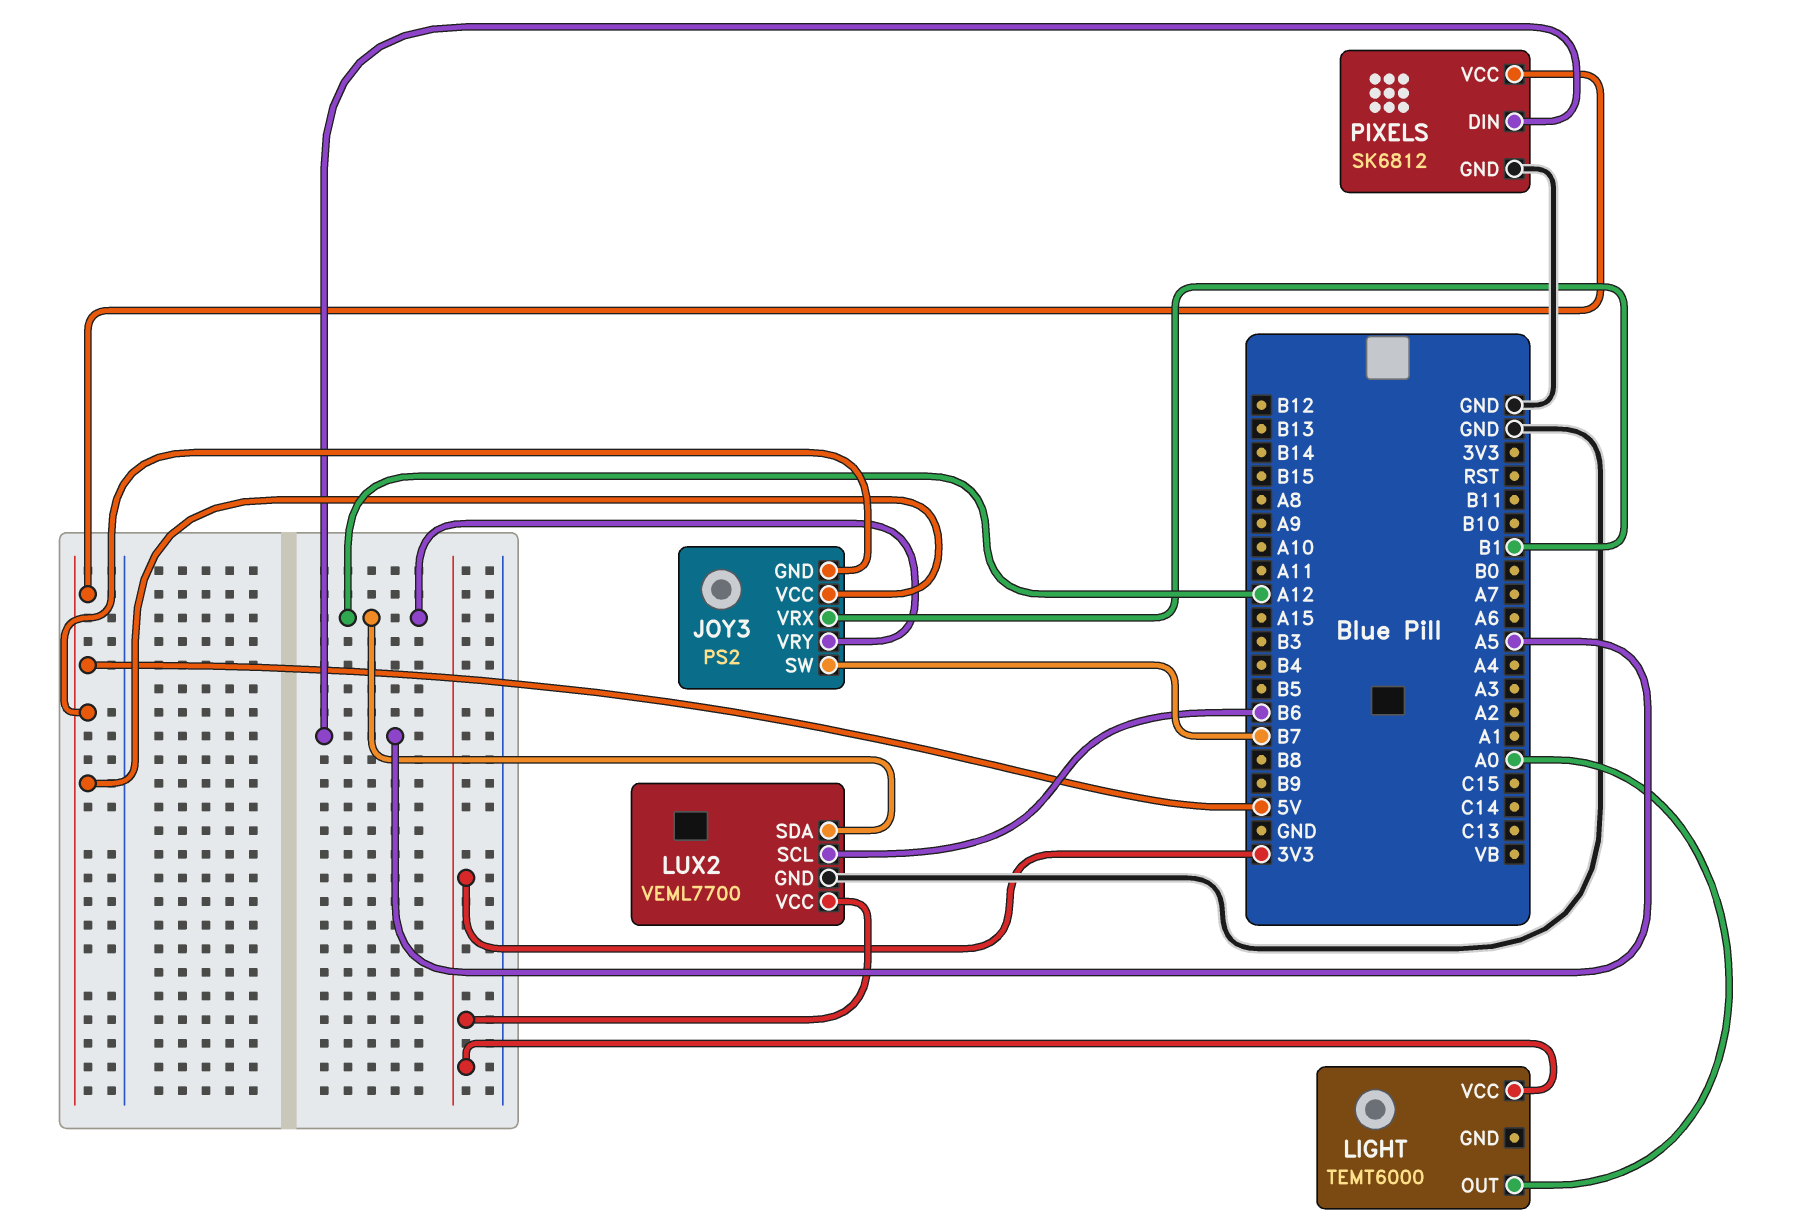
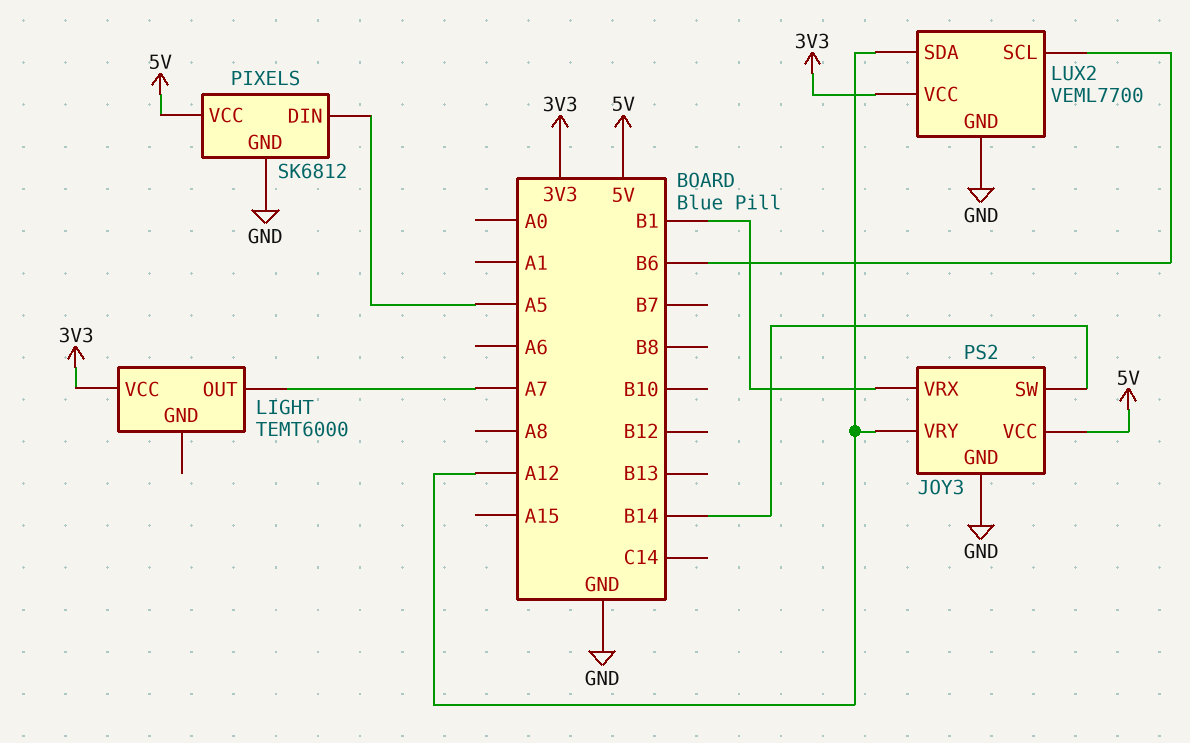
JOY3 pin GND: 5V -> GND
JOY3 pin SW: B7 -> B14
LIGHT pin OUT: A0 -> A7

